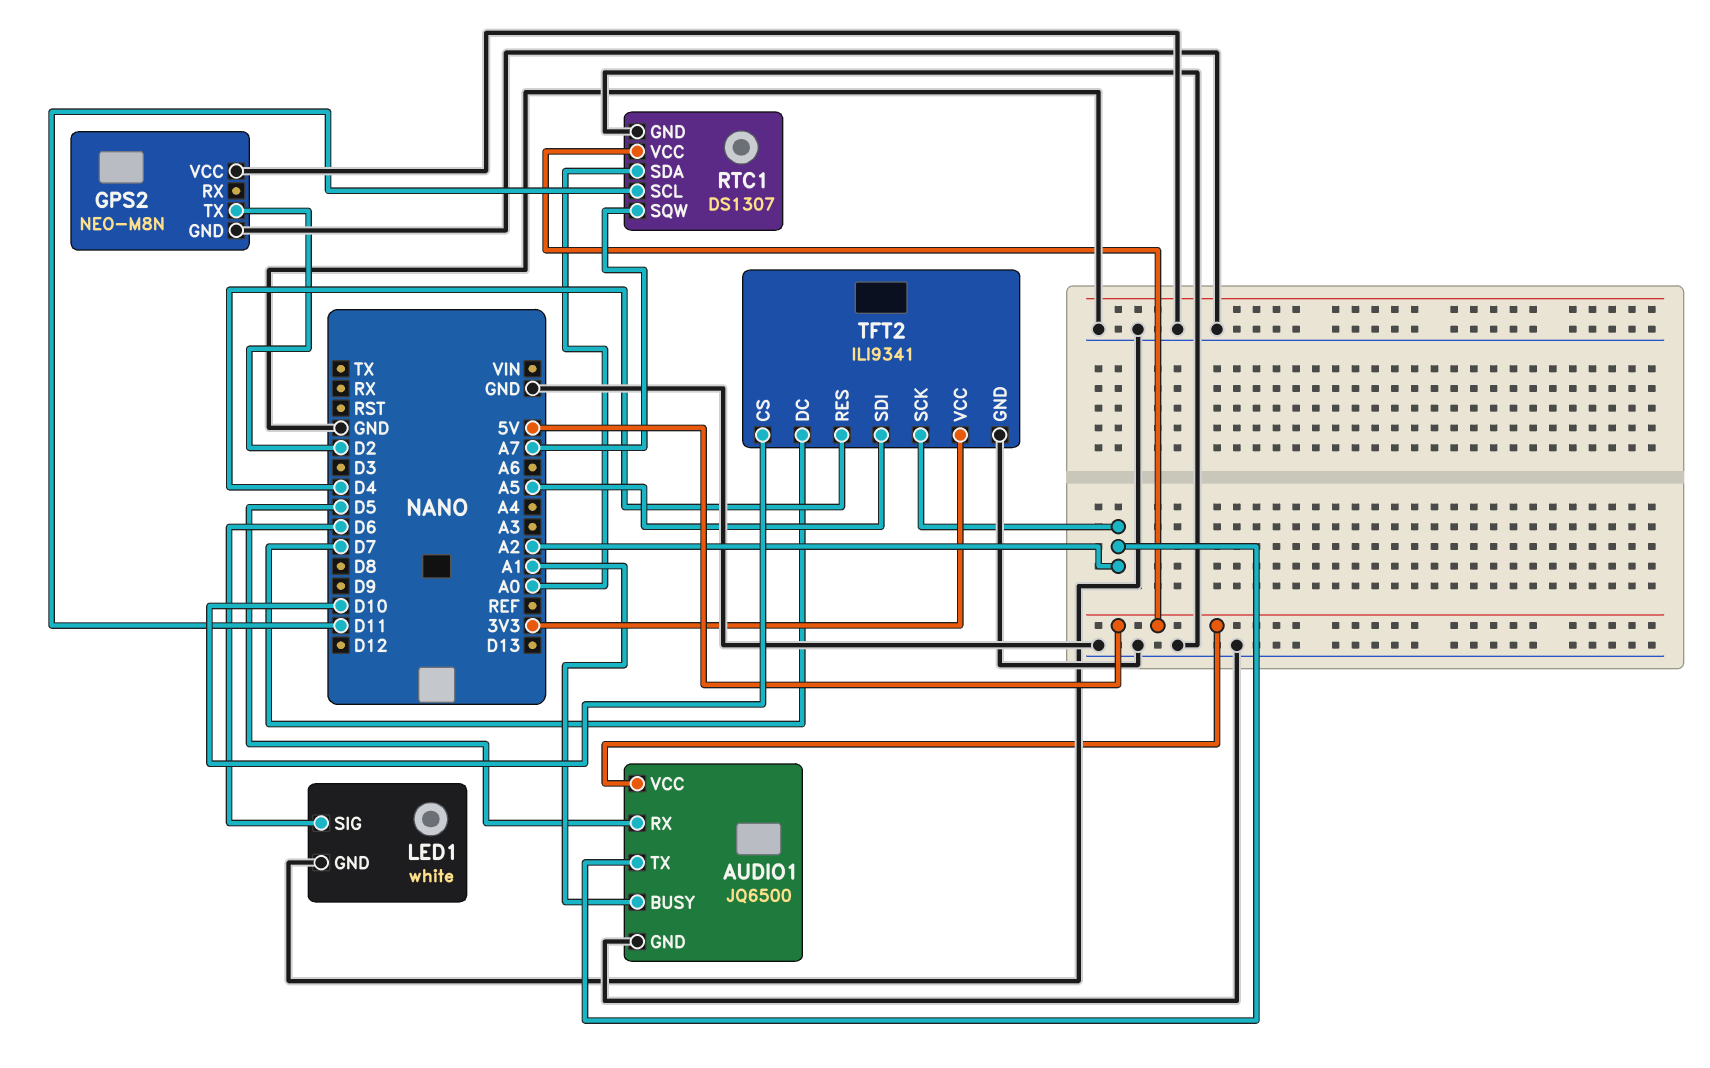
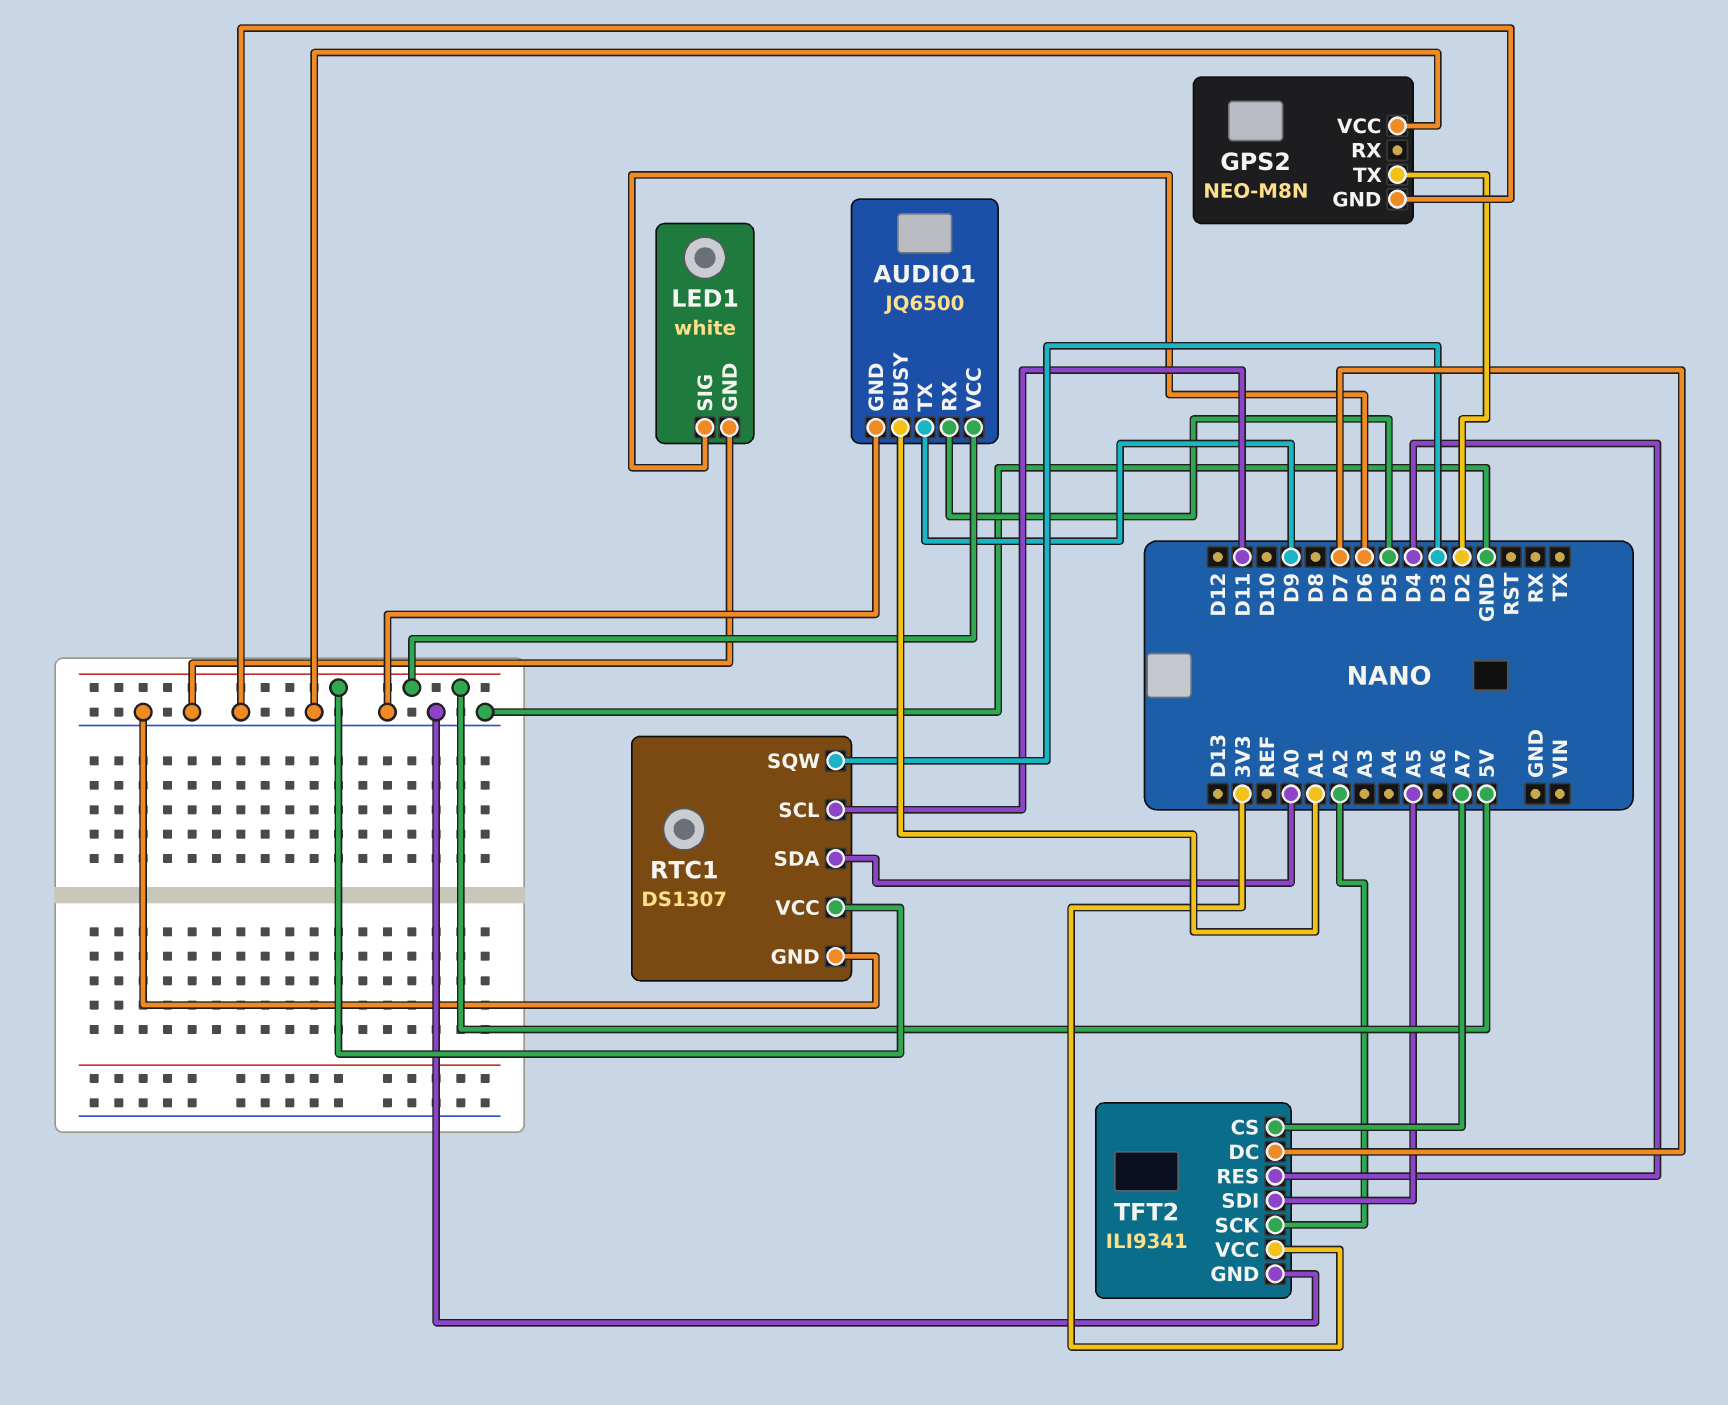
AUDIO1 pin TX: A2 -> D9
RTC1 pin SQW: A7 -> D3
TFT2 pin CS: D10 -> A7

